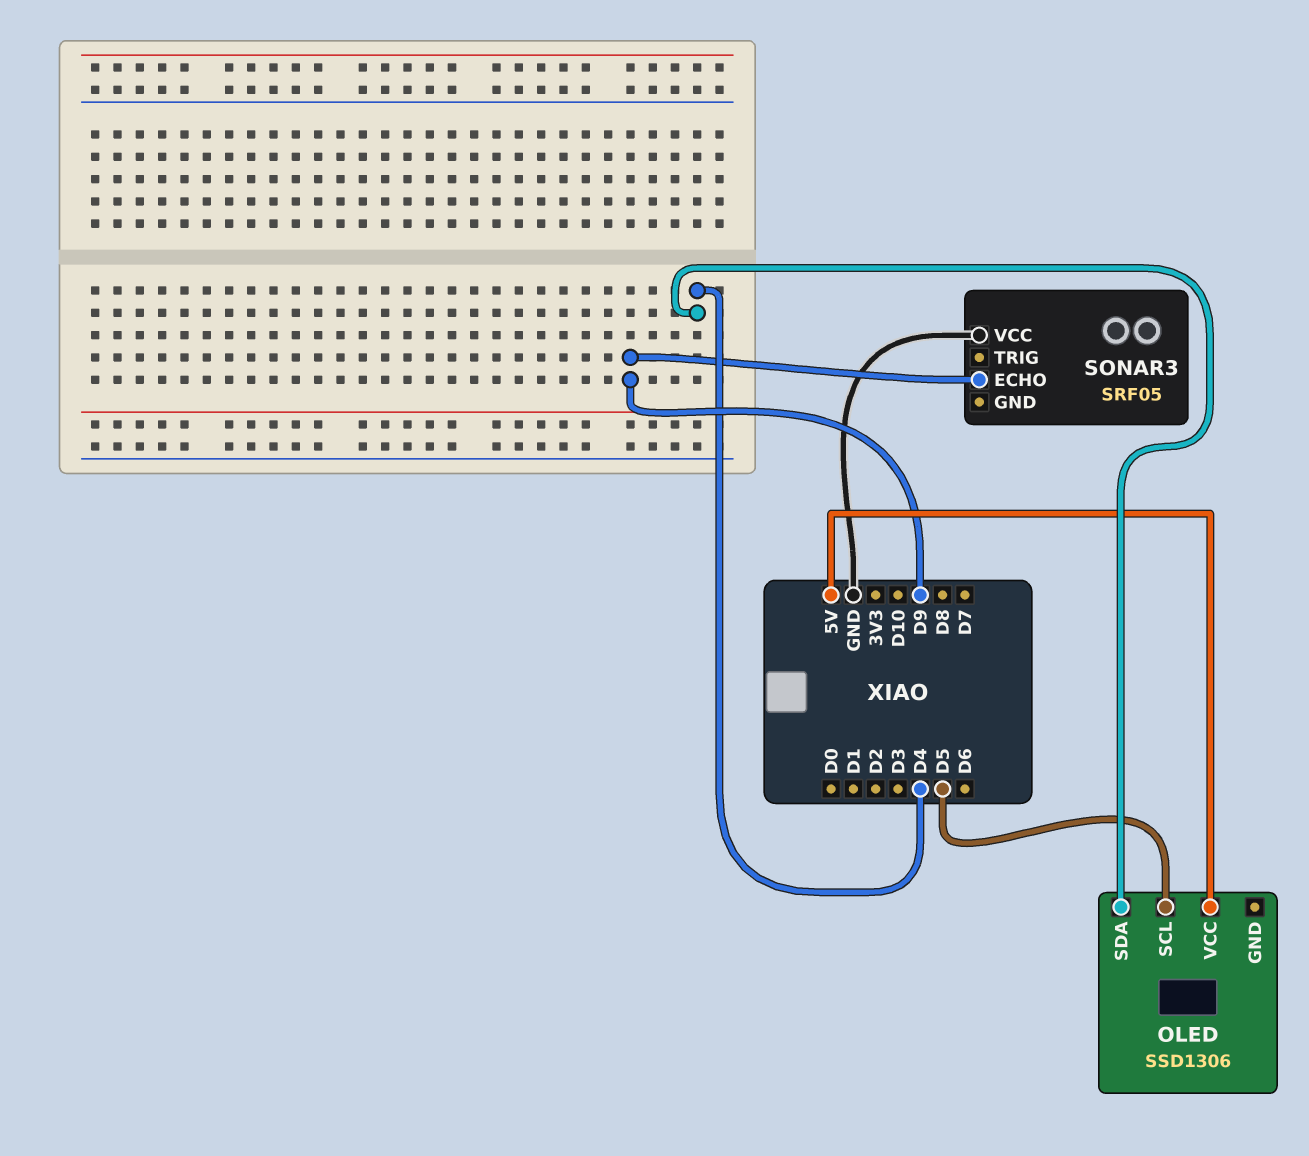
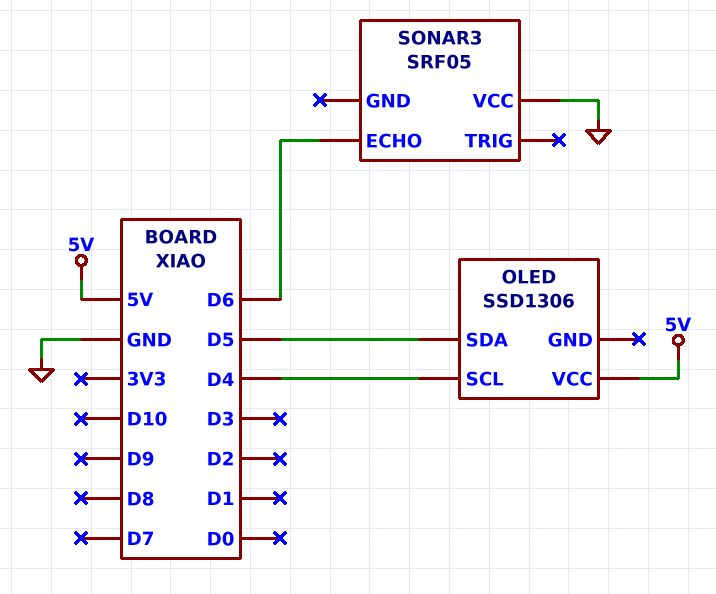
OLED pin SCL: D5 -> D4
OLED pin SDA: D4 -> D5
SONAR3 pin ECHO: D9 -> D6

